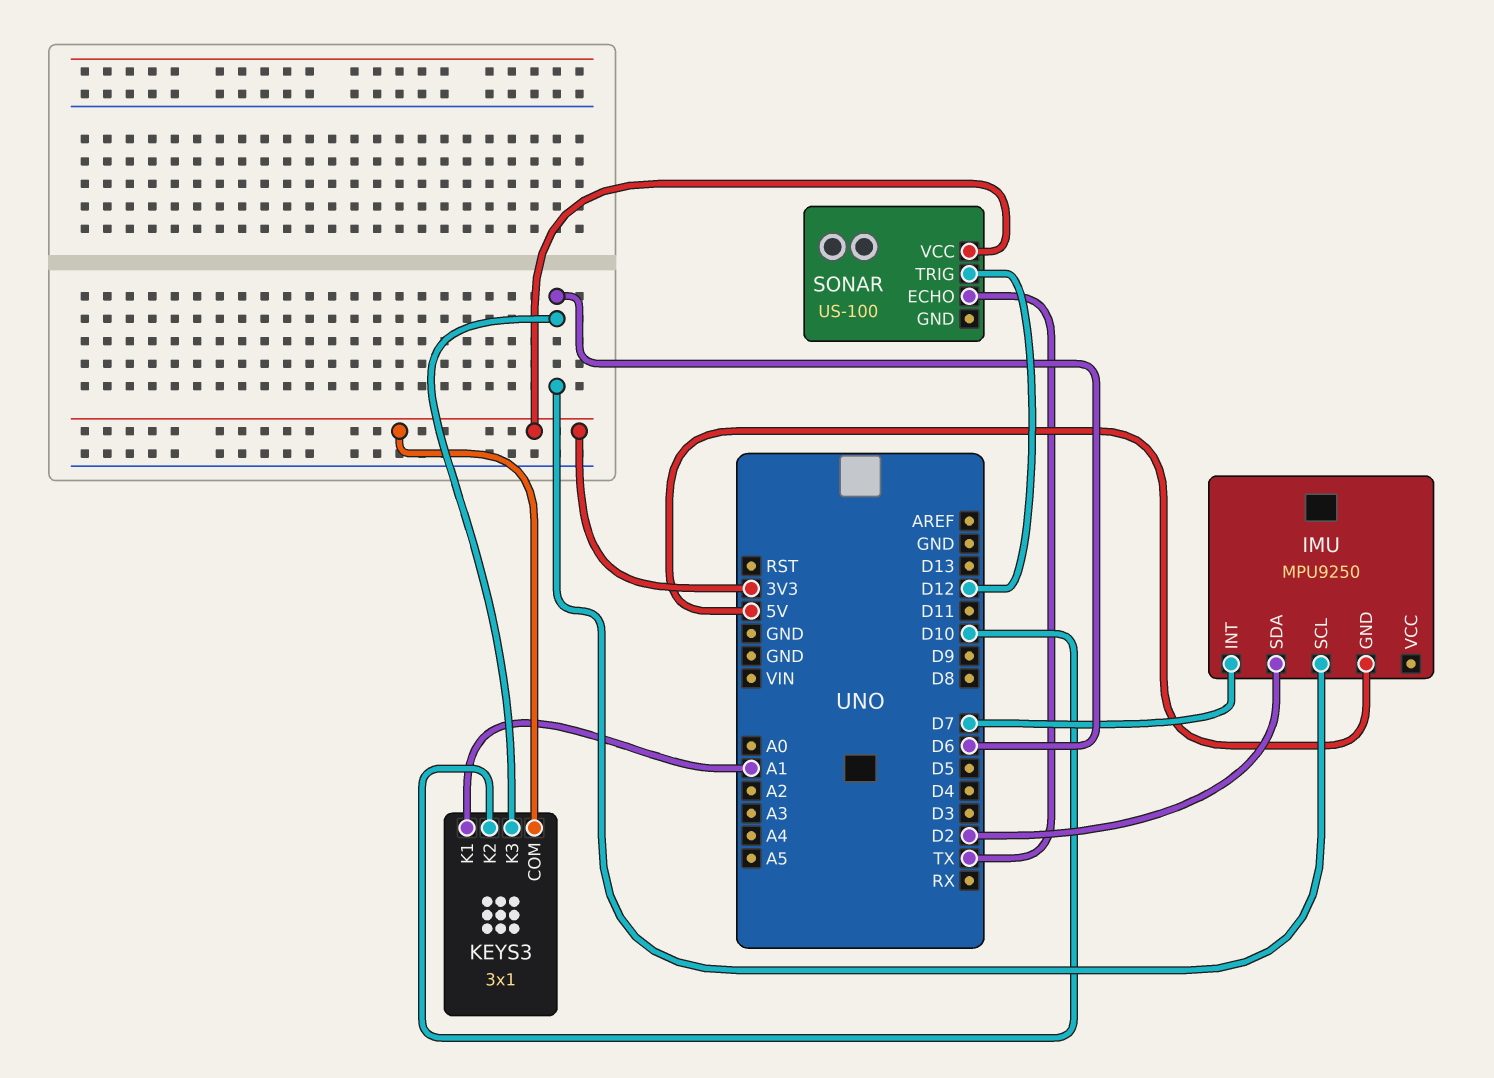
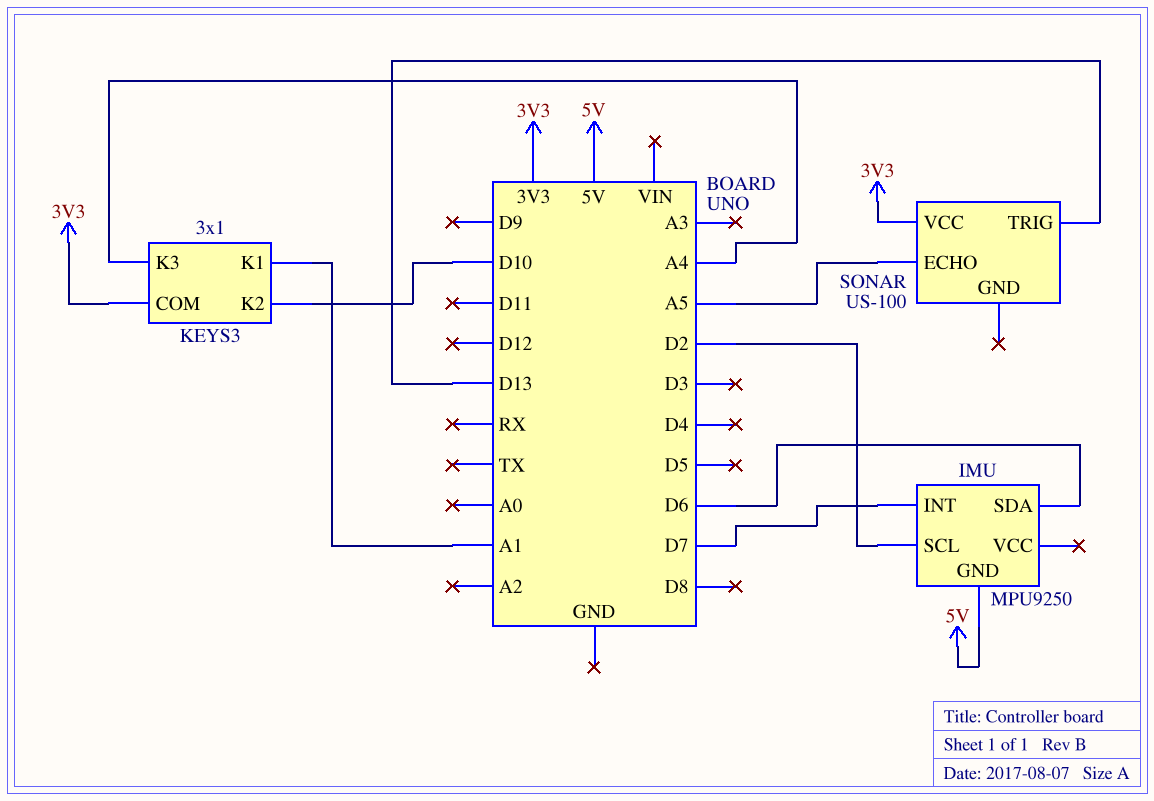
IMU pin SCL: D6 -> D2
IMU pin SDA: D2 -> D6
KEYS3 pin K3: D6 -> A4
SONAR pin ECHO: TX -> A5
SONAR pin TRIG: D12 -> D13

